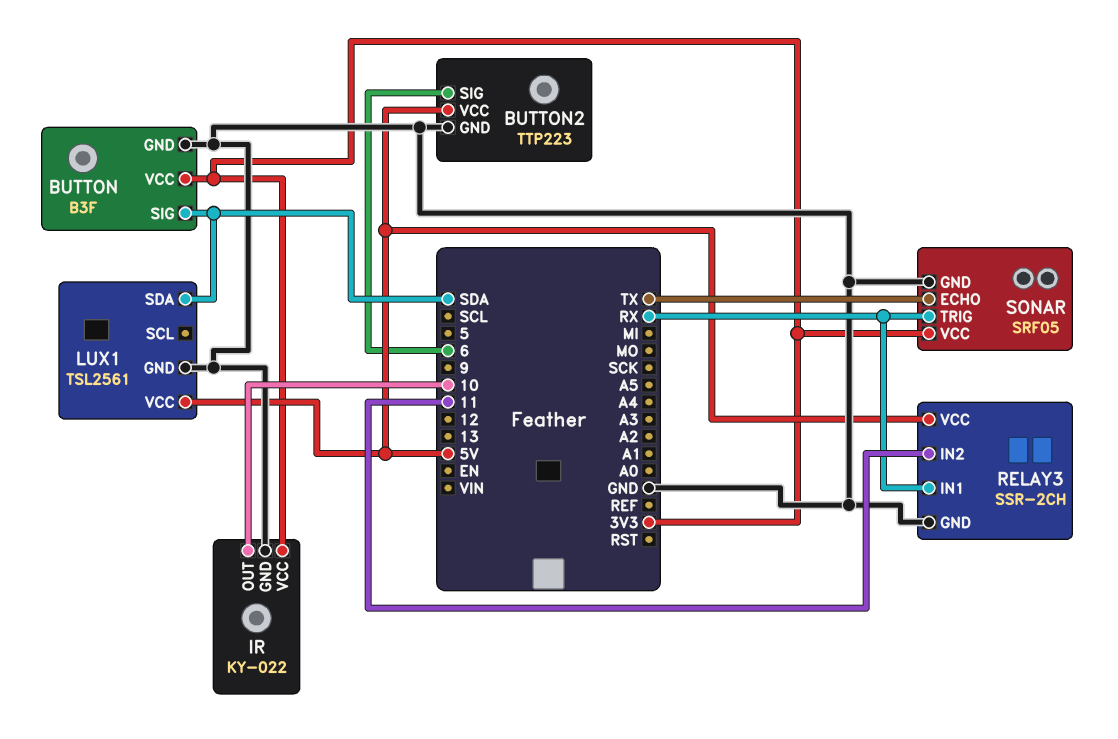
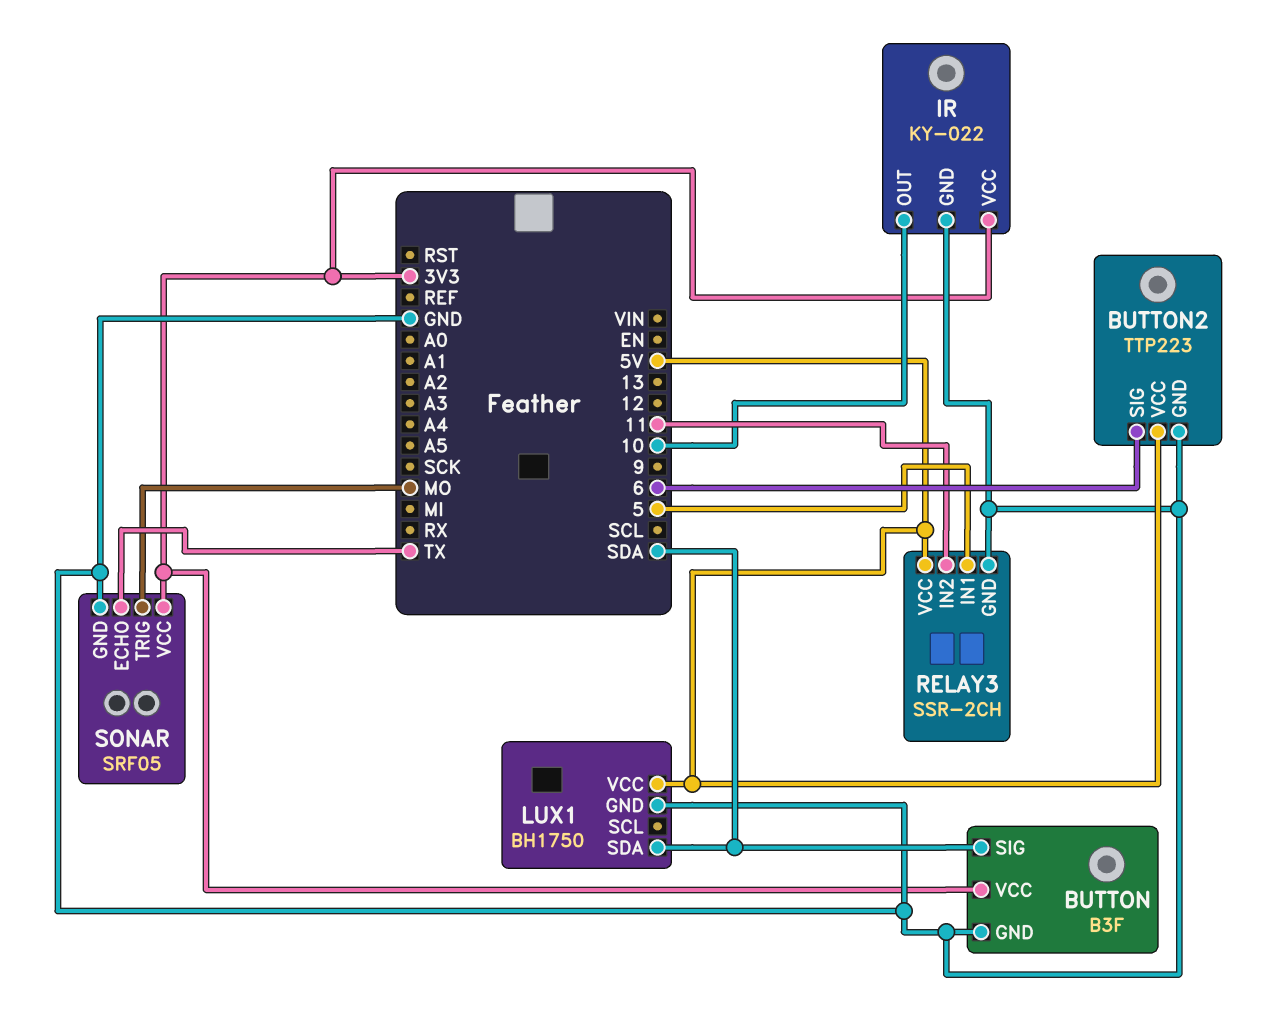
LUX1: TSL2561 -> BH1750
RELAY3 pin IN1: RX -> 5
SONAR pin TRIG: RX -> MO

